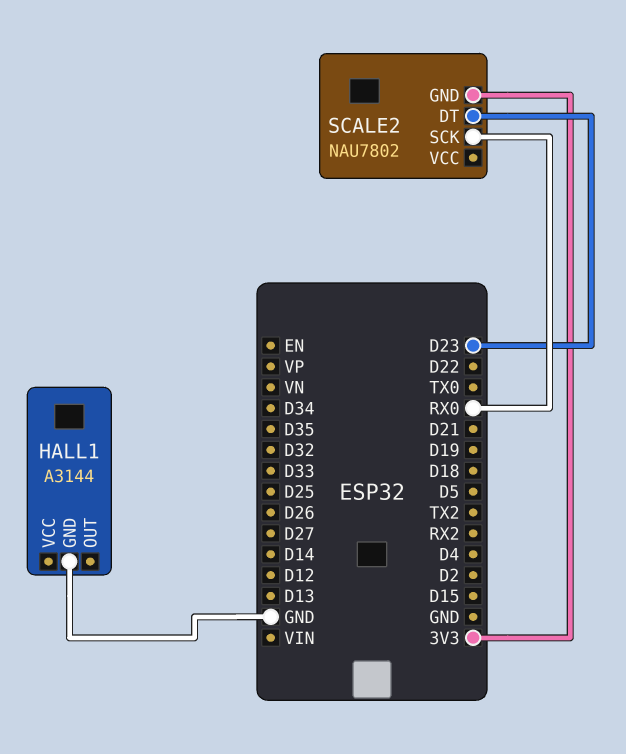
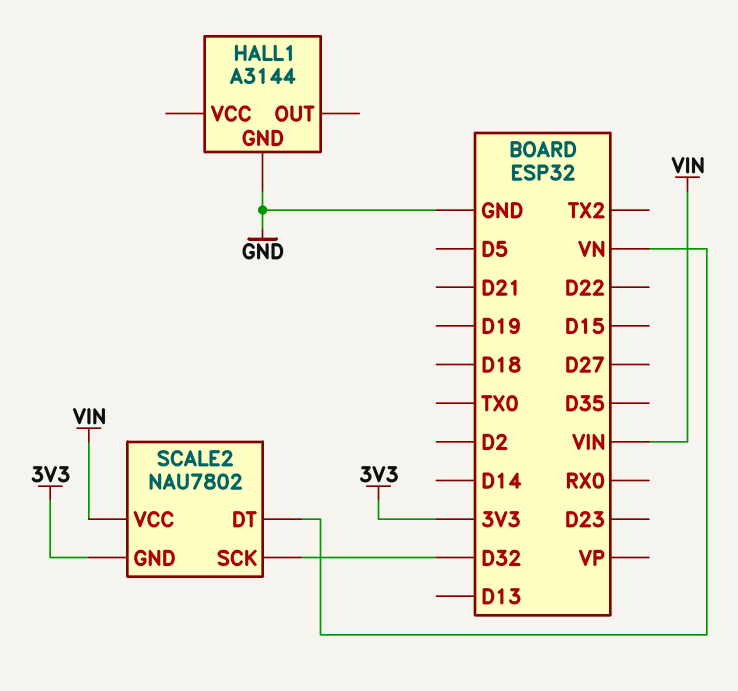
SCALE2 pin DT: D23 -> VN
SCALE2 pin SCK: RX0 -> D32
SCALE2 pin VCC: none -> VIN

